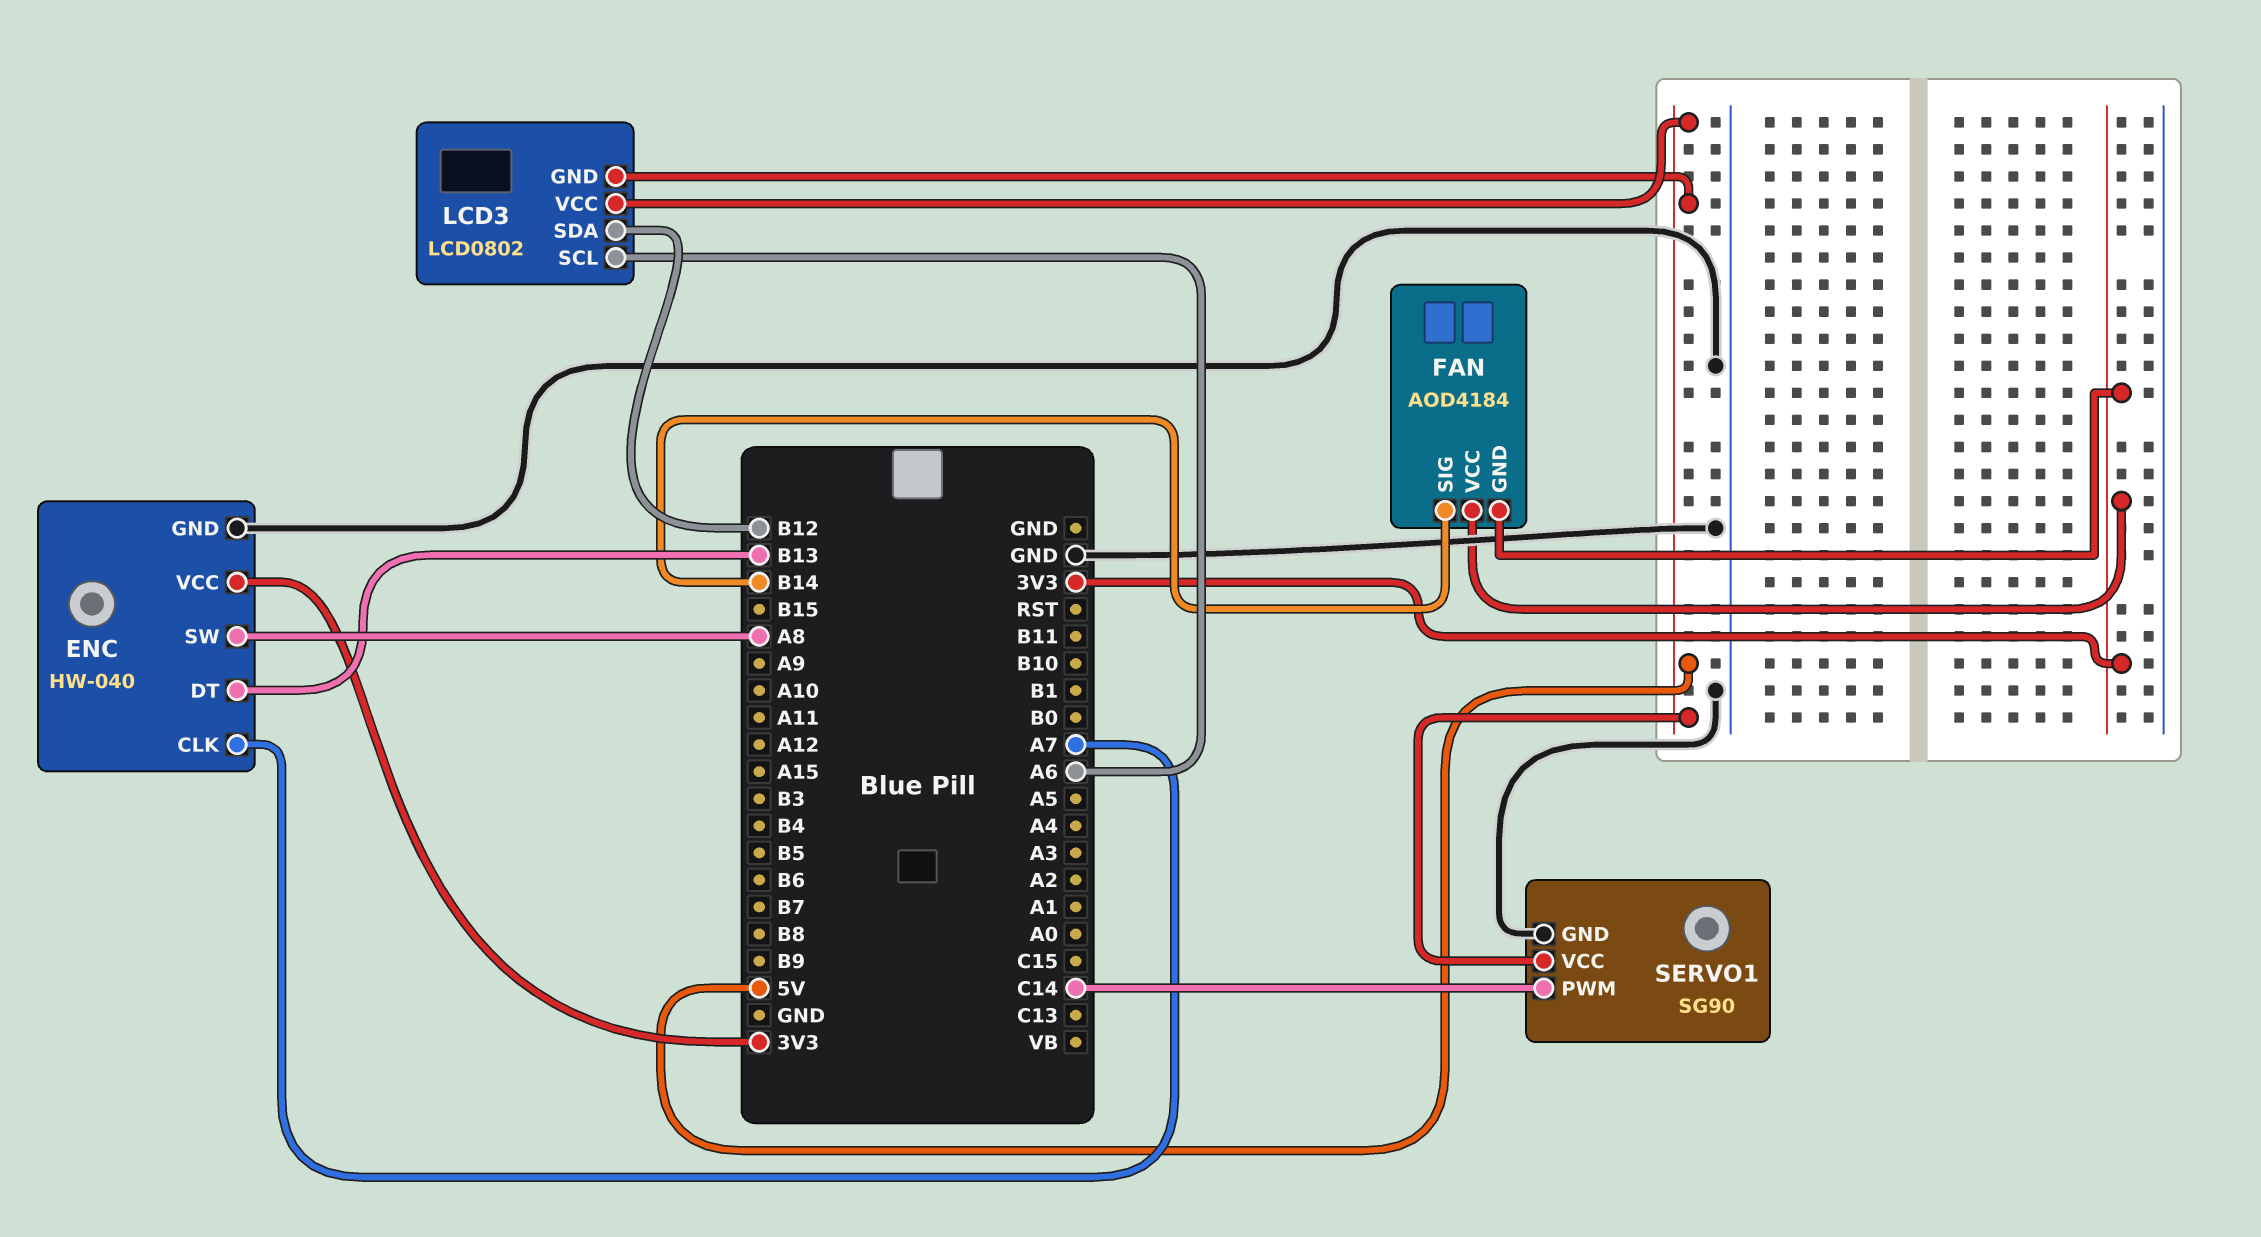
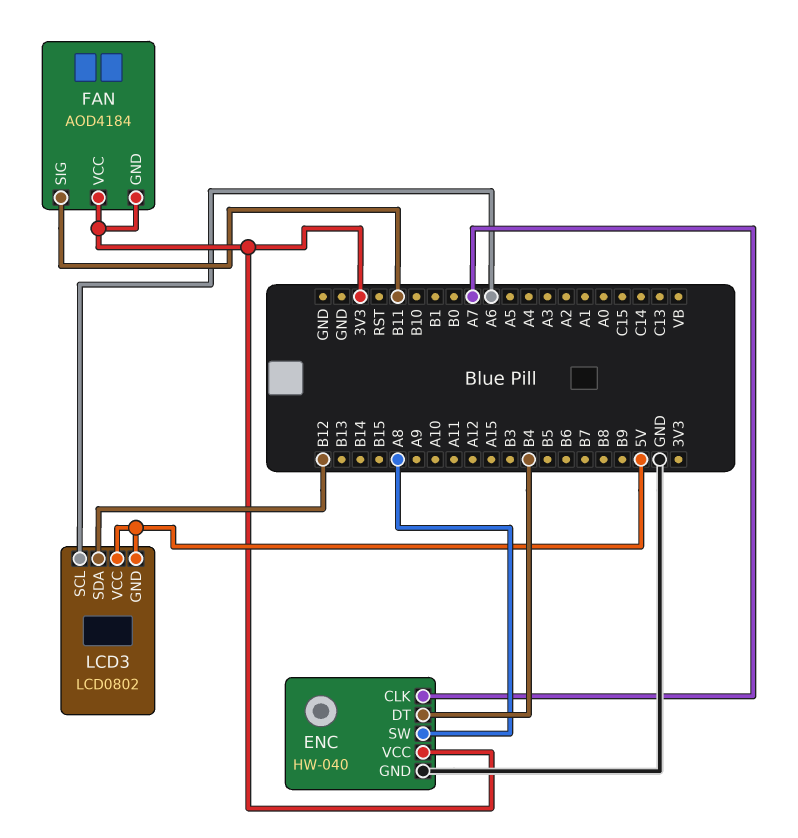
ENC pin DT: B13 -> B4
FAN pin SIG: B14 -> B11
SERVO1: SG90 -> none
SERVO1 pin GND: GND -> none
SERVO1 pin PWM: C14 -> none
SERVO1 pin VCC: 5V -> none

